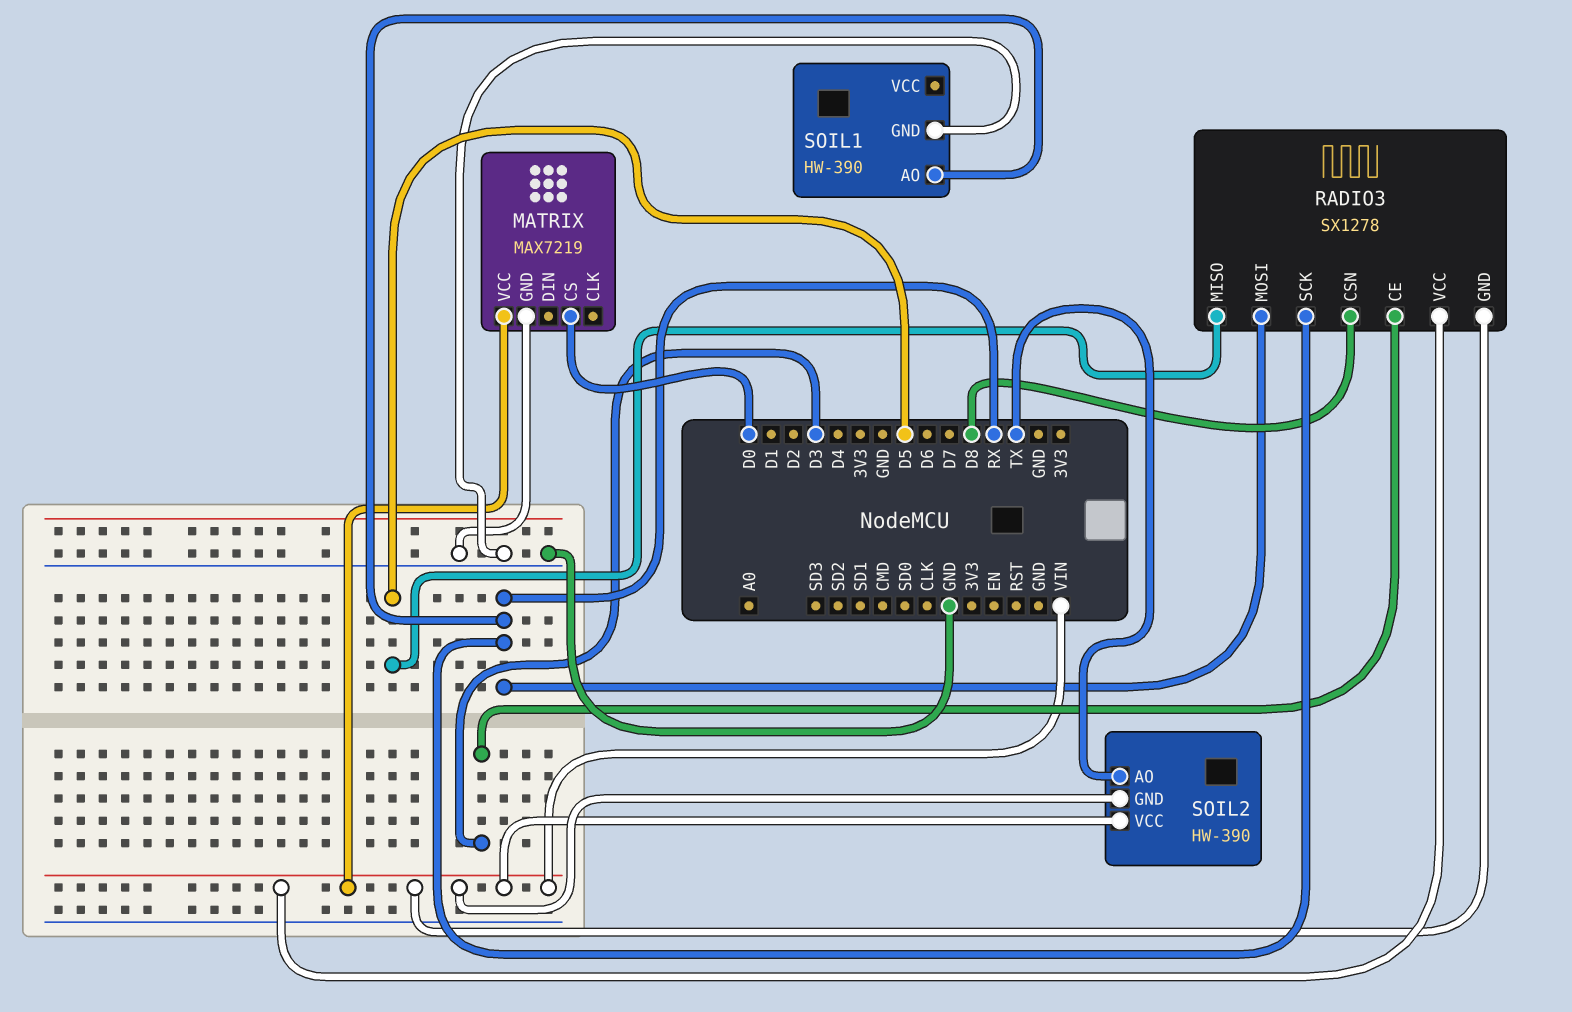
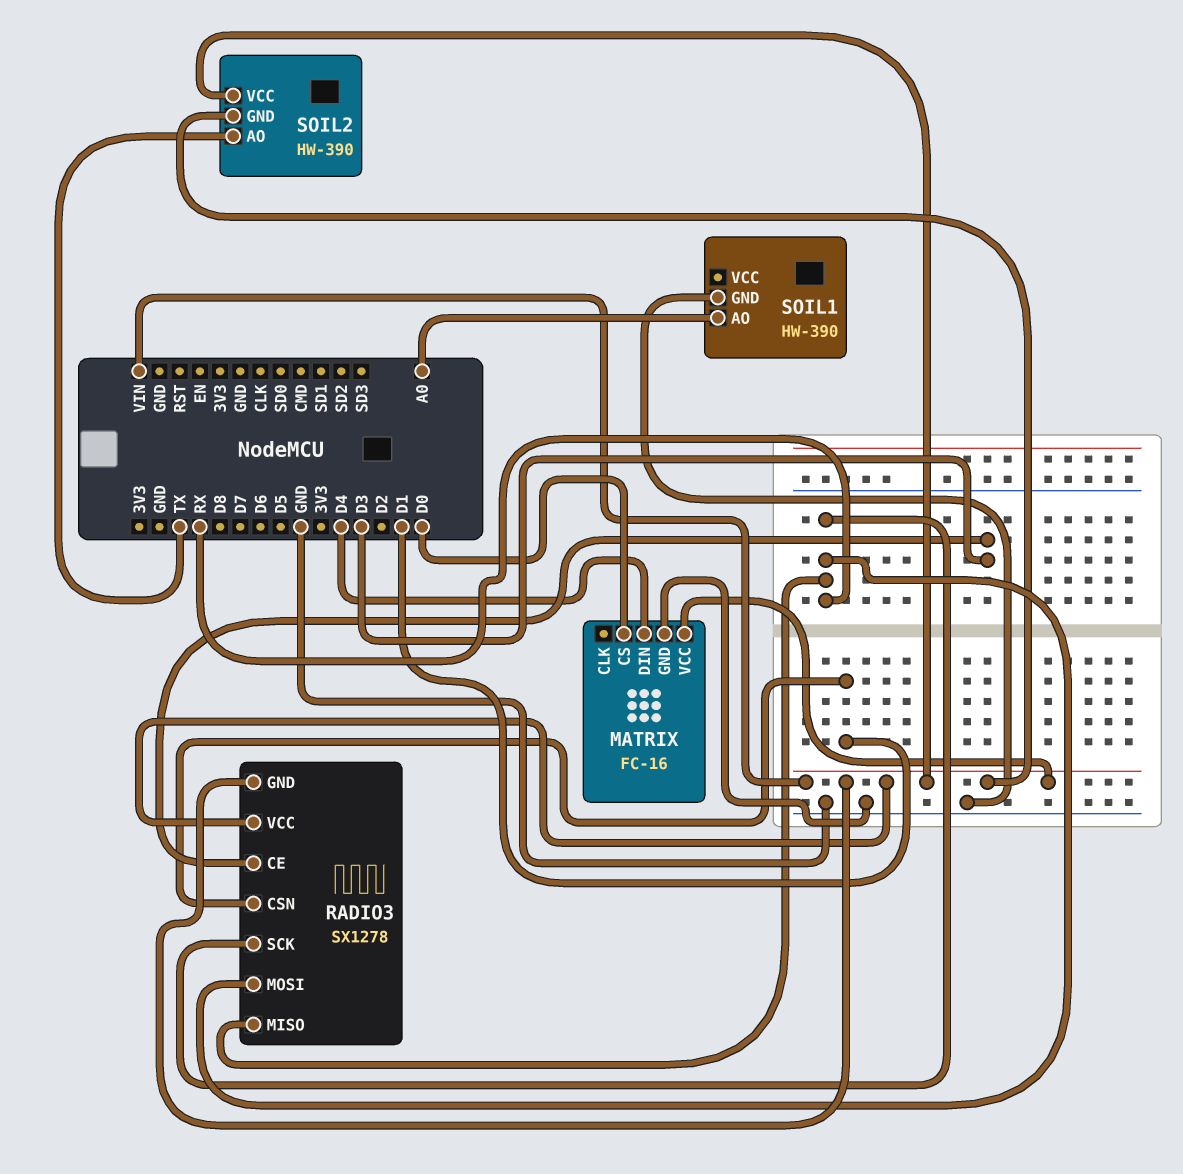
MATRIX: MAX7219 -> FC-16
MATRIX pin DIN: none -> D4
RADIO3 pin CSN: D8 -> D1
RADIO3 pin MISO: D5 -> RX
SOIL1 pin AO: RX -> A0

